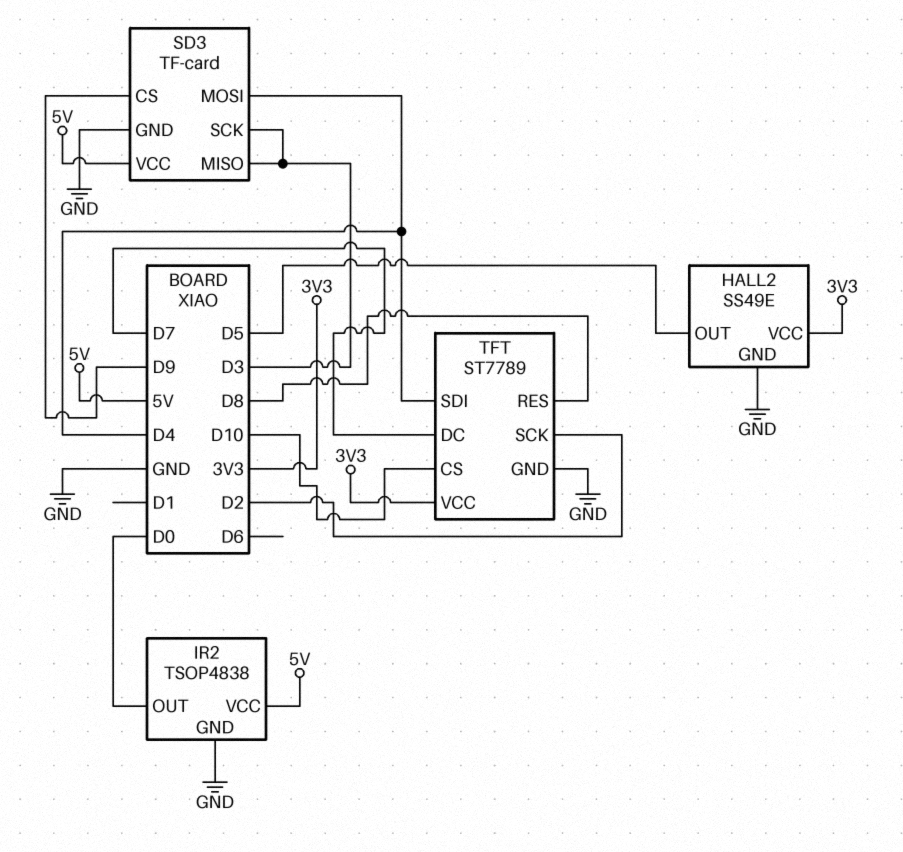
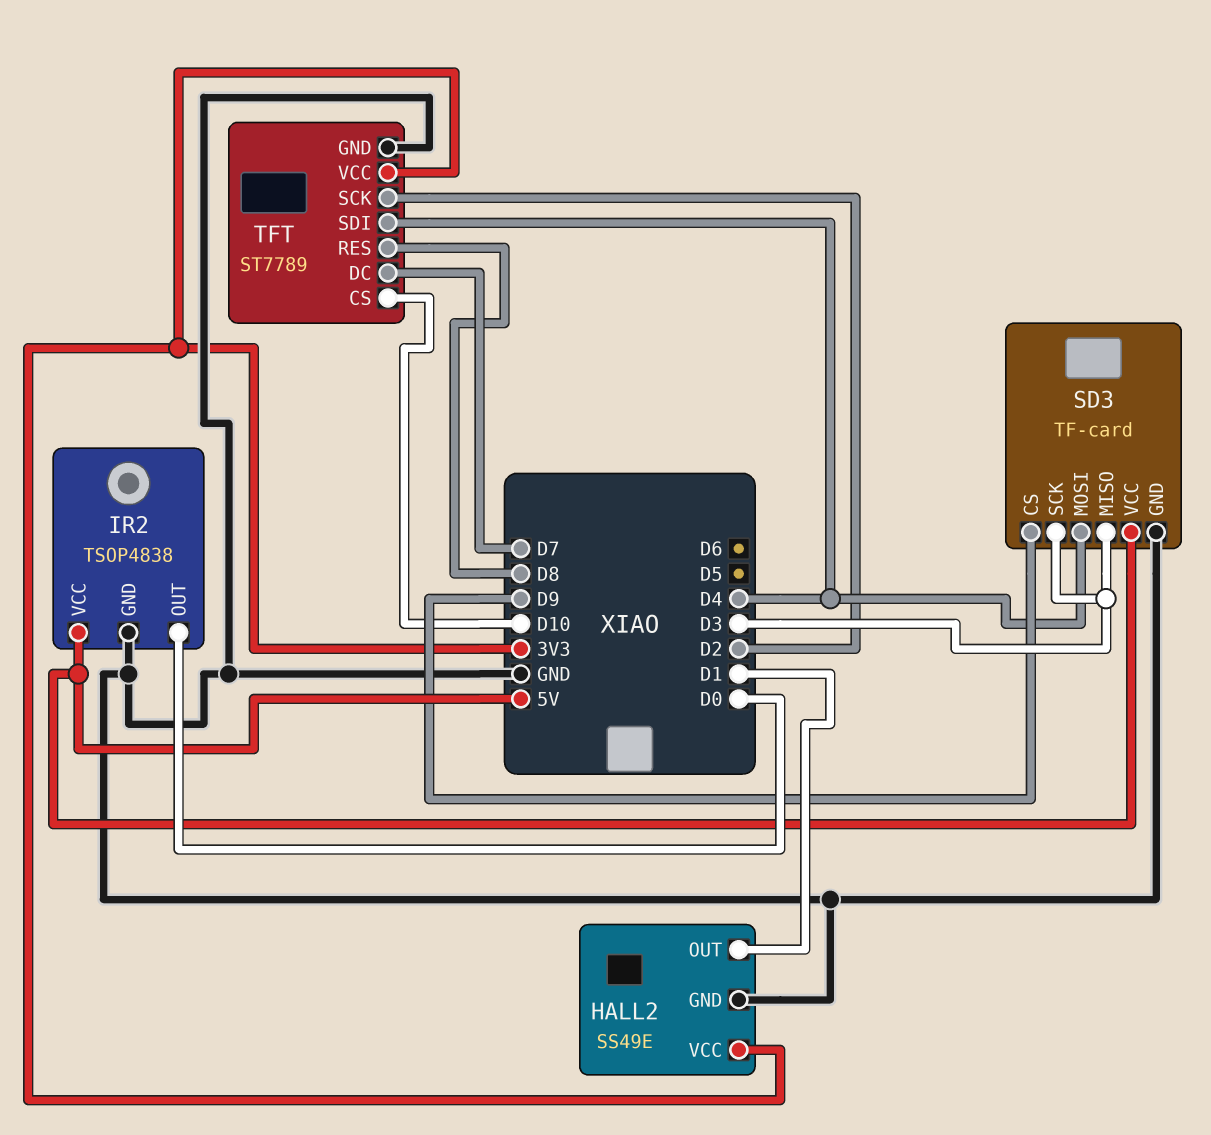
HALL2 pin OUT: D5 -> D1

